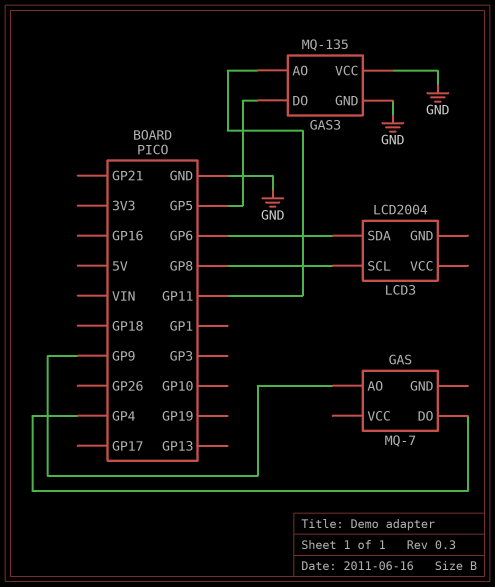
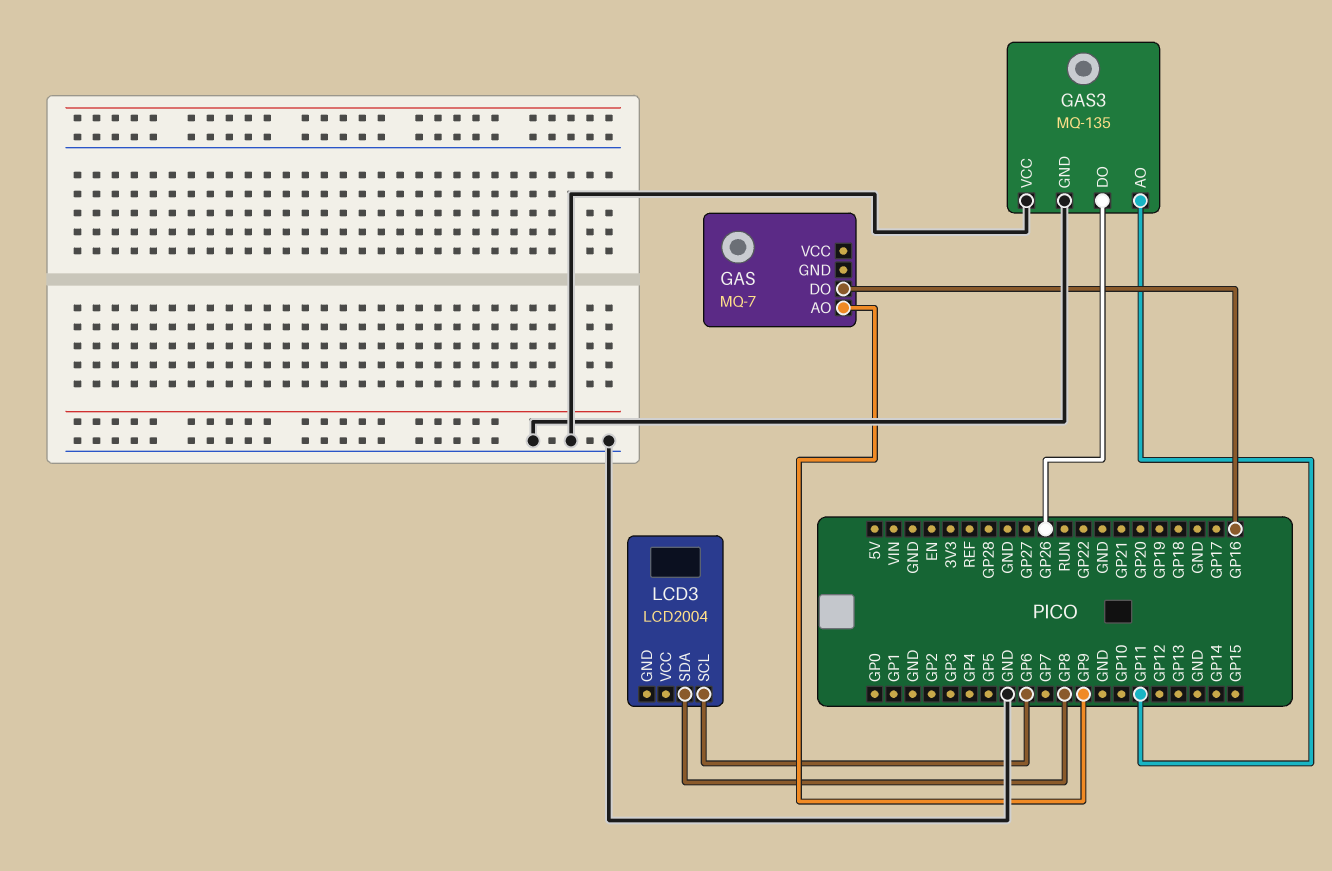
GAS pin DO: GP4 -> GP16
GAS3 pin DO: GP5 -> GP26
LCD3 pin SCL: GP8 -> GP6
LCD3 pin SDA: GP6 -> GP8

